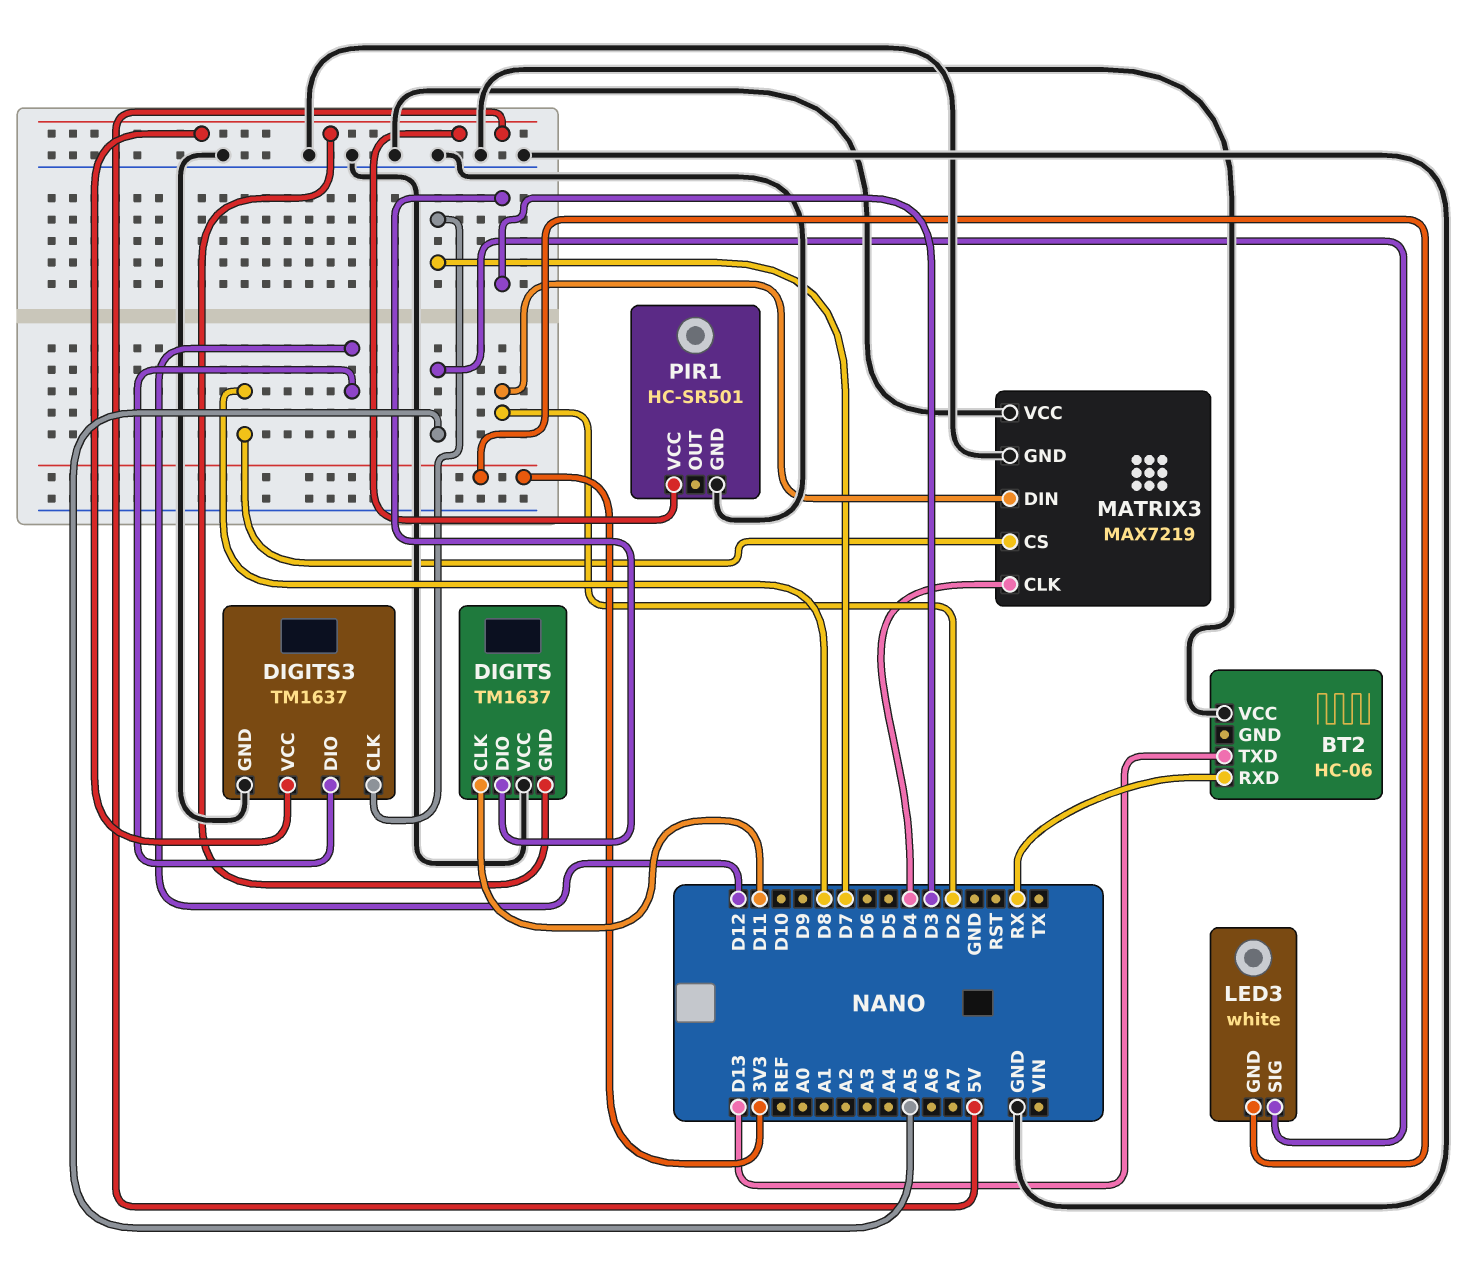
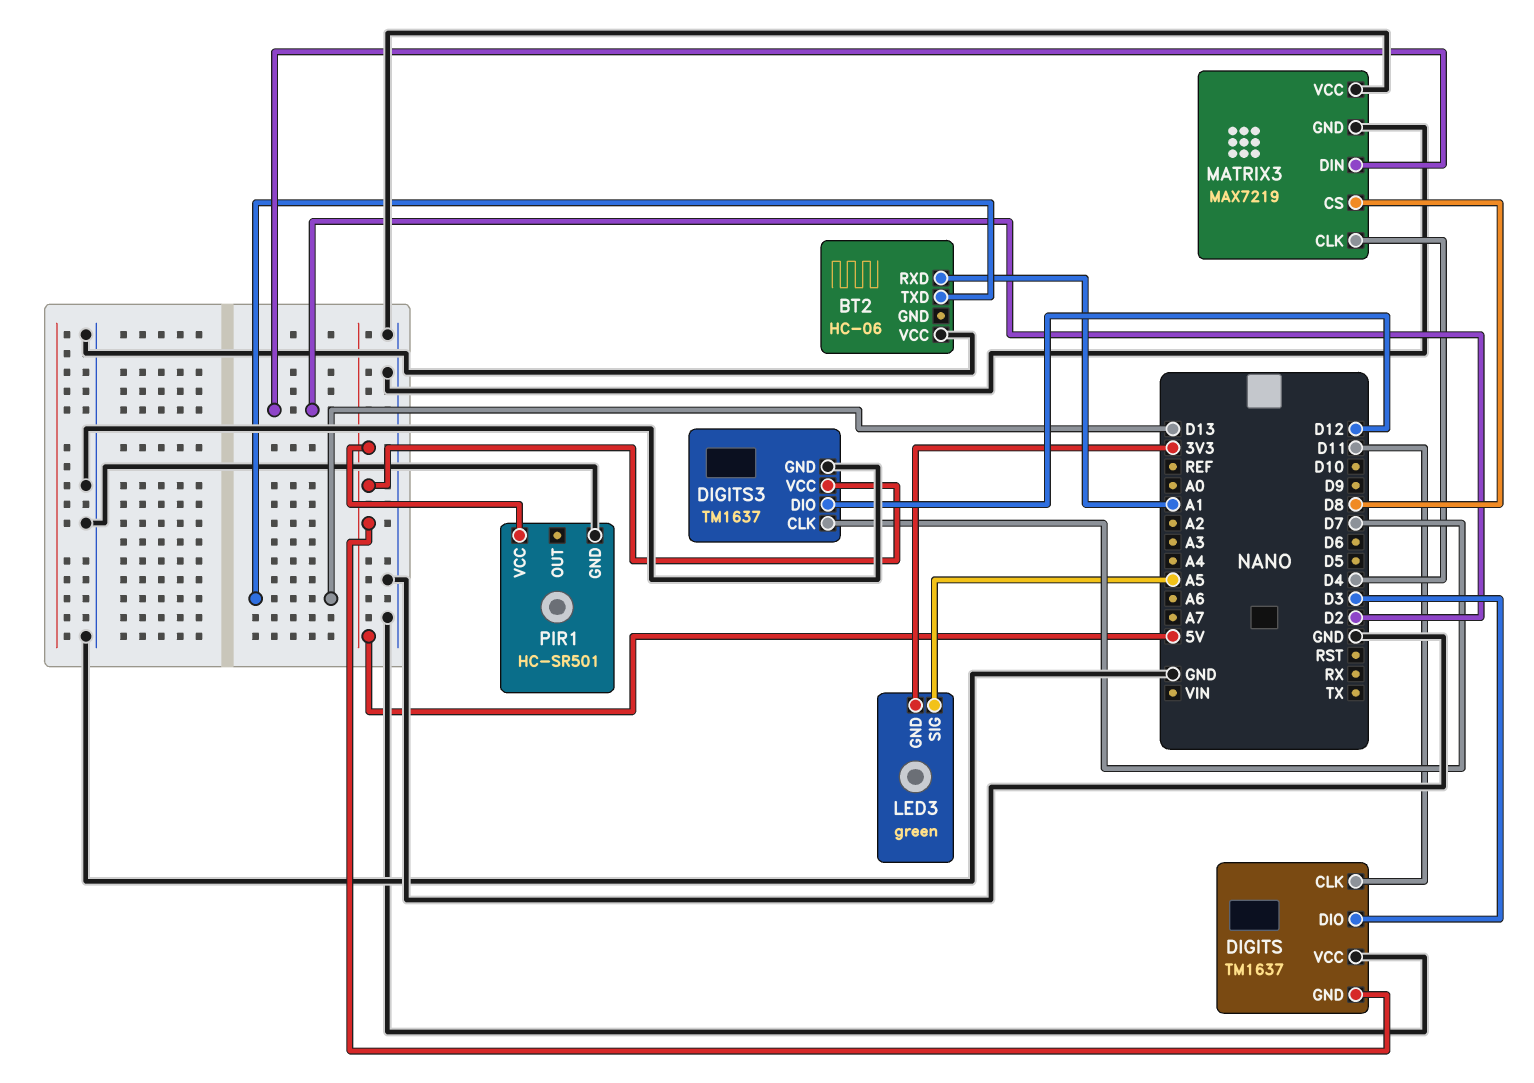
BT2 pin RXD: RX -> A1
LED3: white -> green

